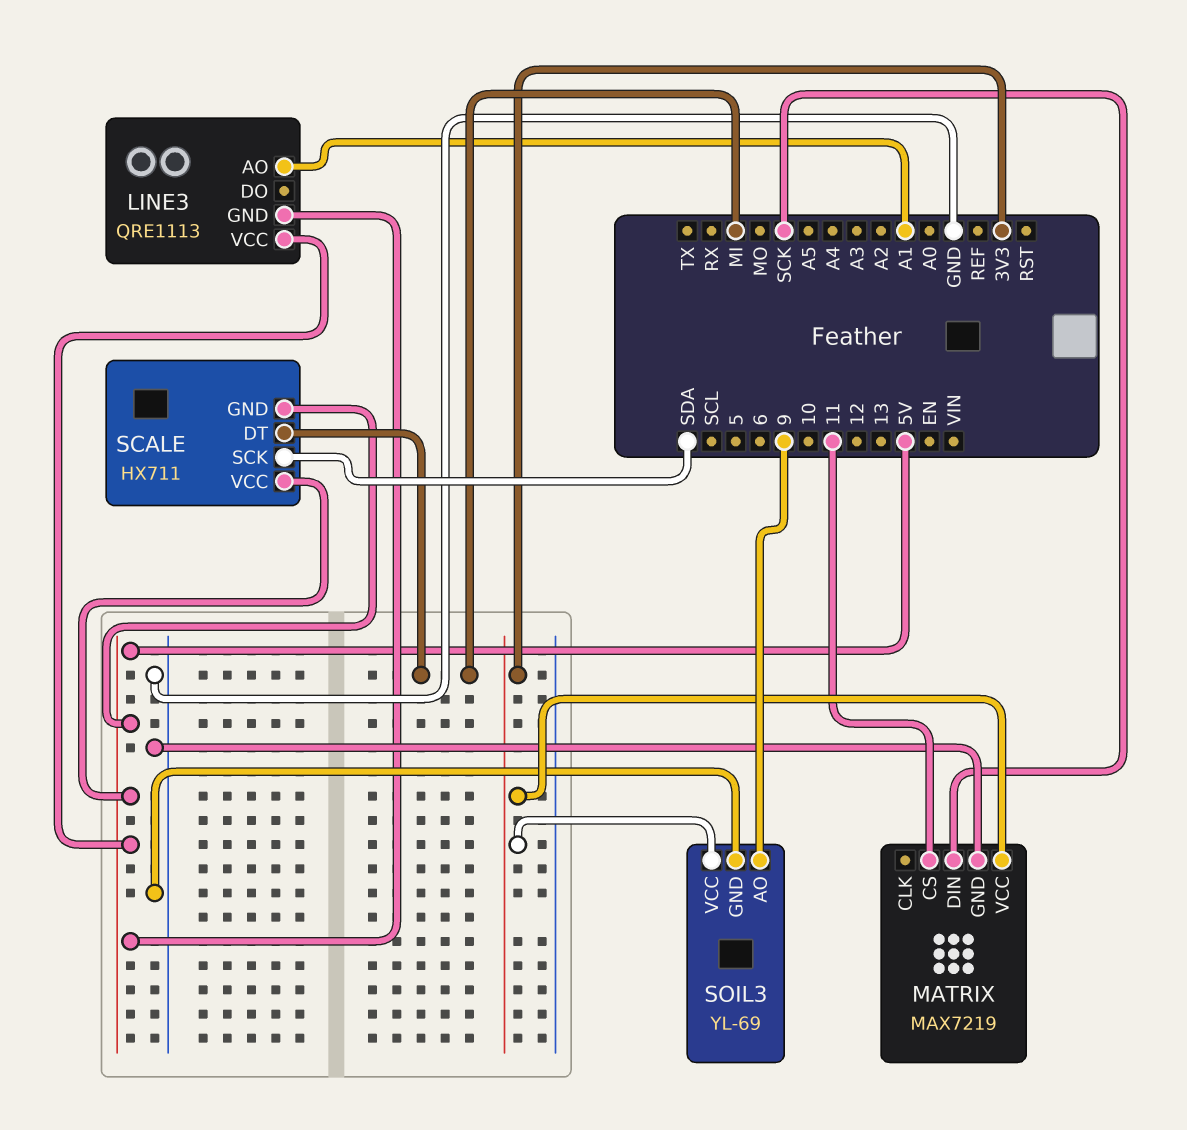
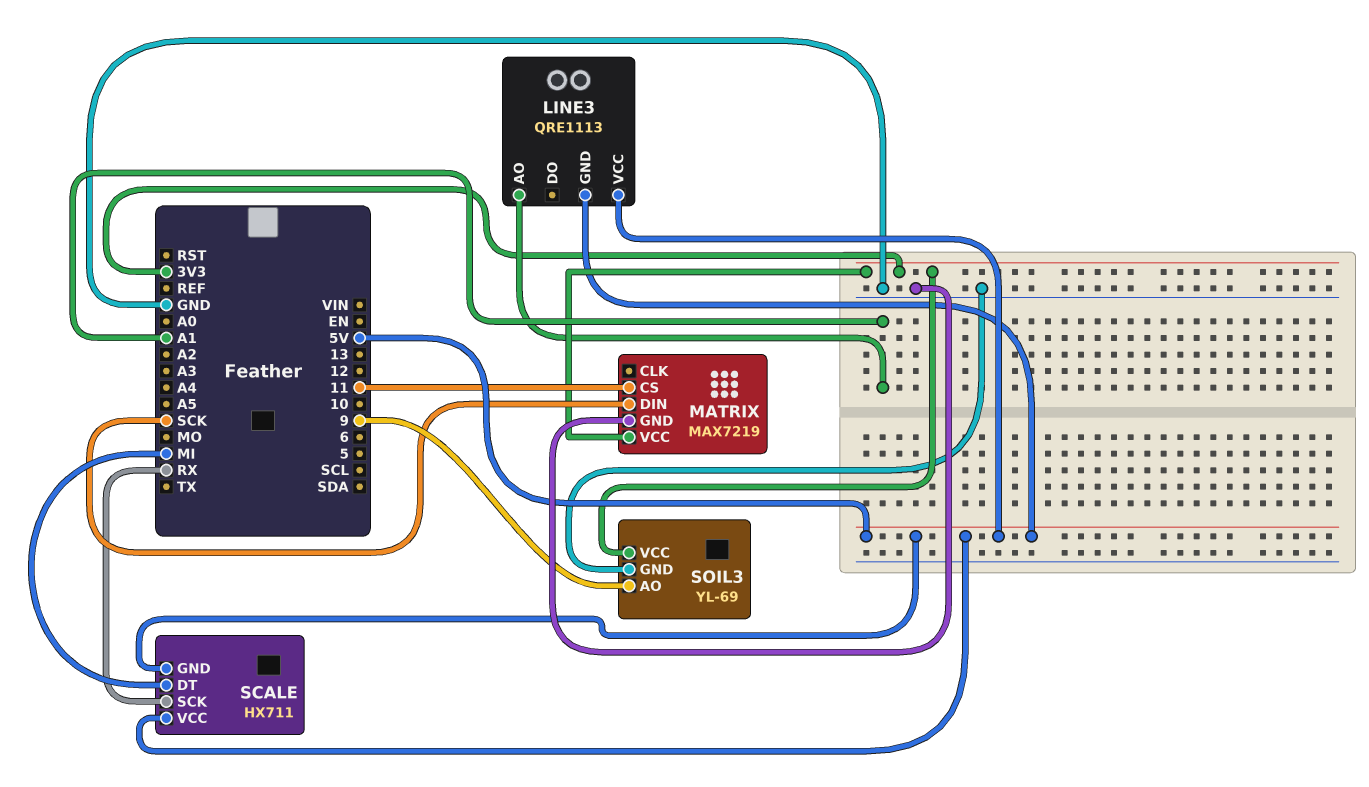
SCALE pin SCK: SDA -> RX

